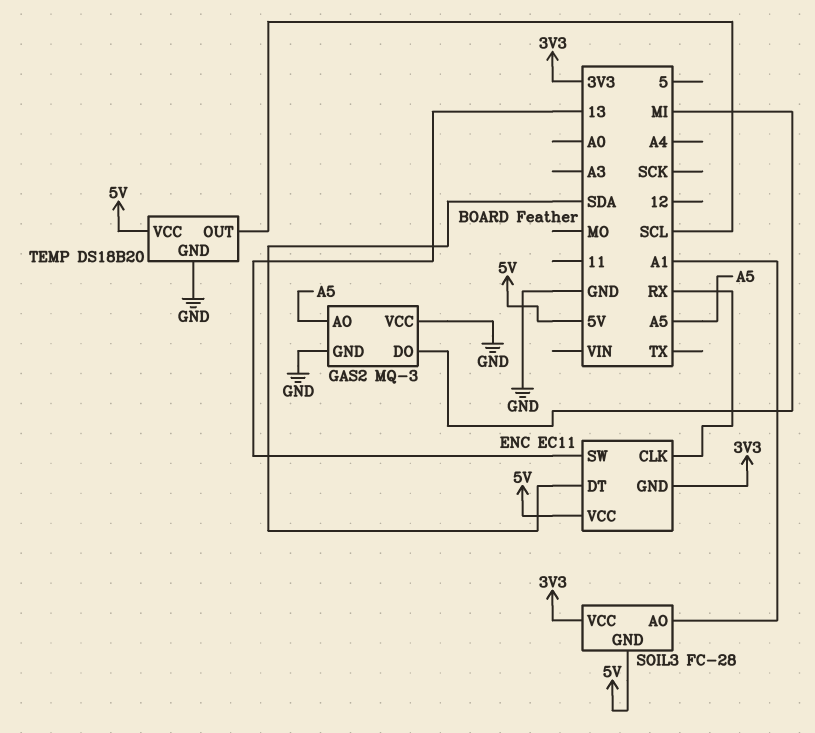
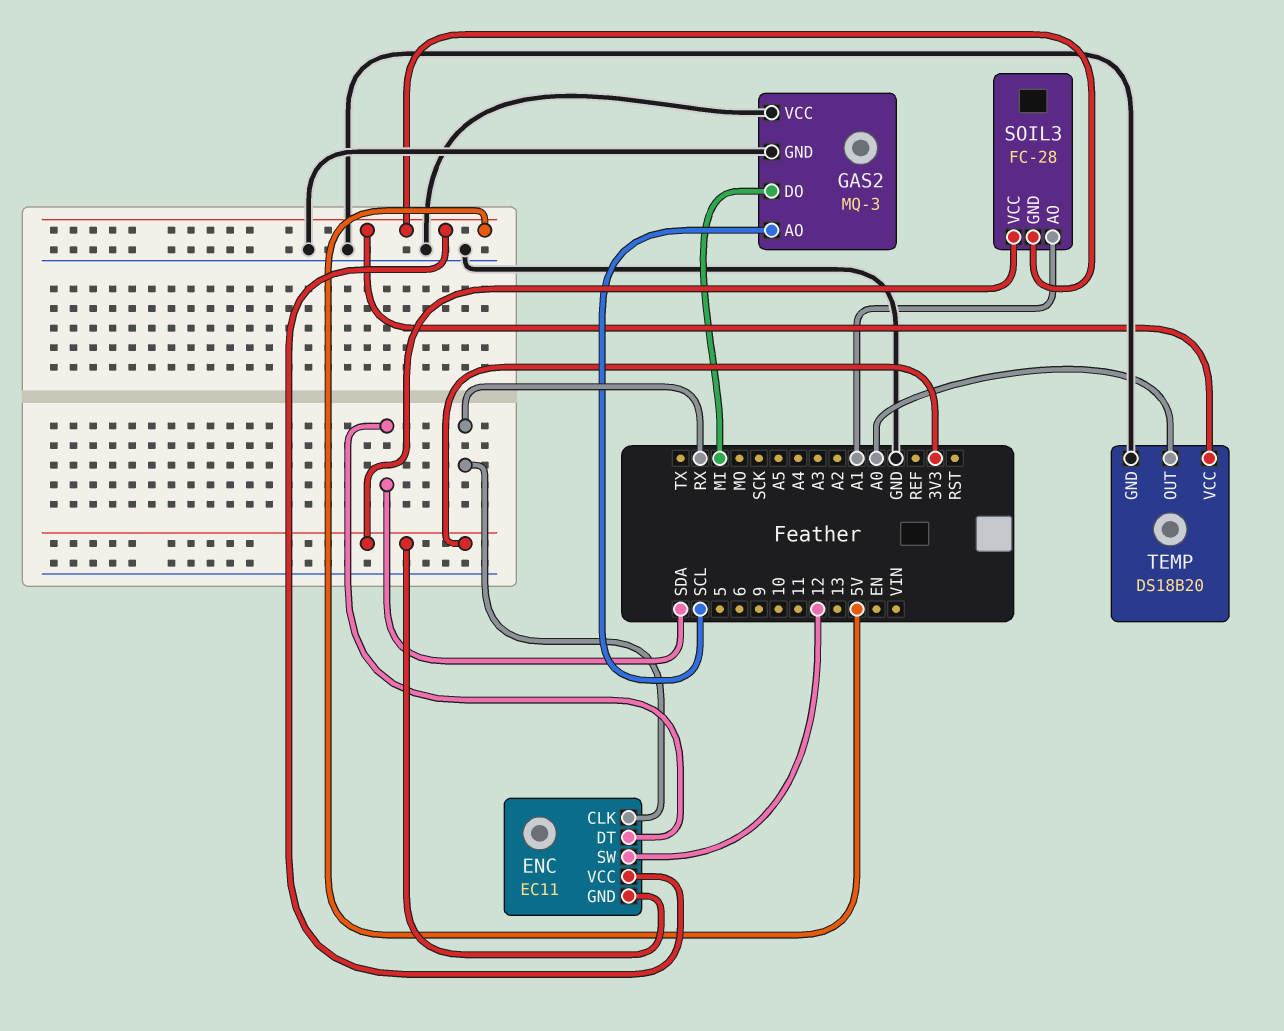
ENC pin SW: 13 -> 12
GAS2 pin AO: A5 -> SCL
TEMP pin OUT: SCL -> A0

